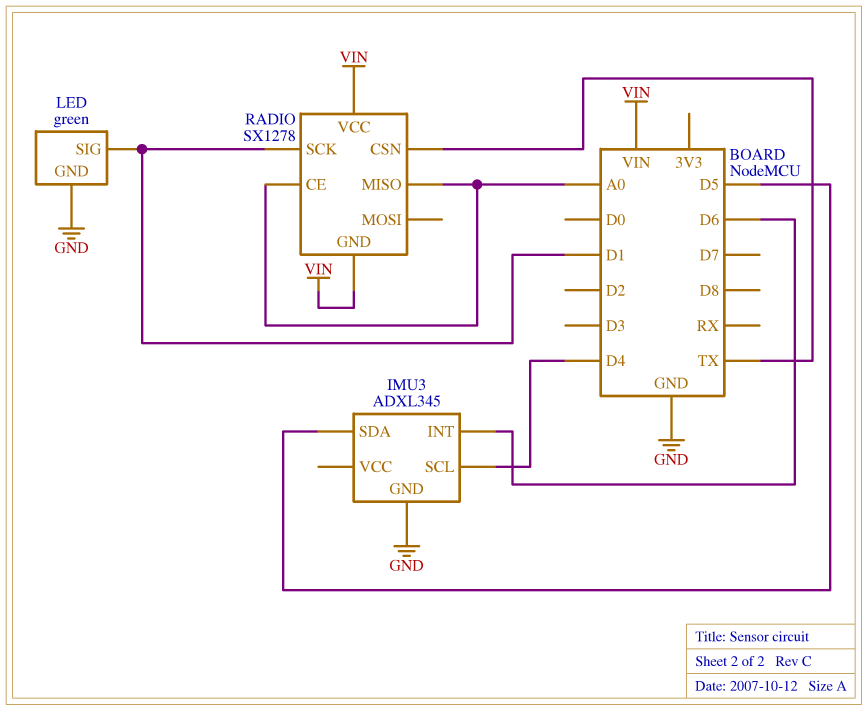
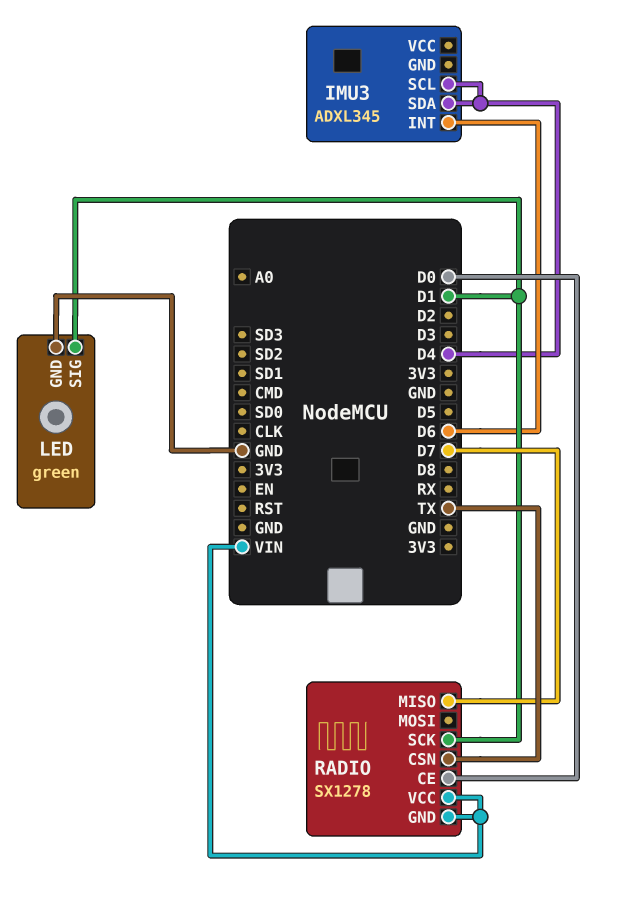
IMU3 pin GND: GND -> none
IMU3 pin SDA: D5 -> D4
RADIO pin CE: A0 -> D0
RADIO pin MISO: A0 -> D7

